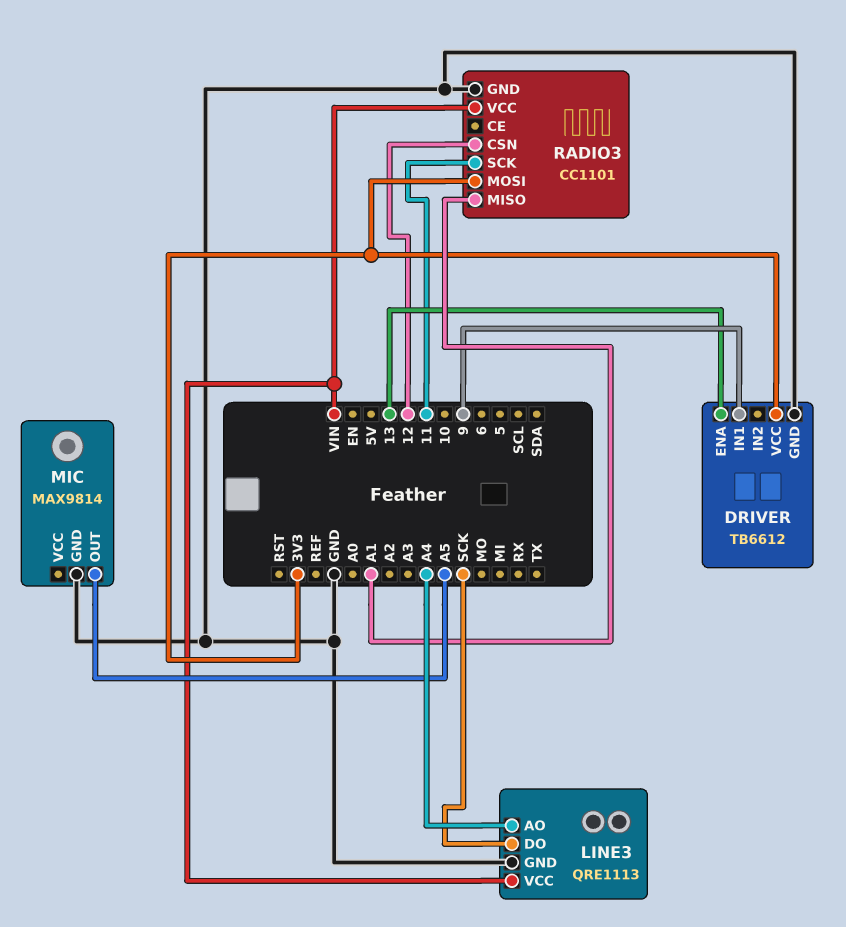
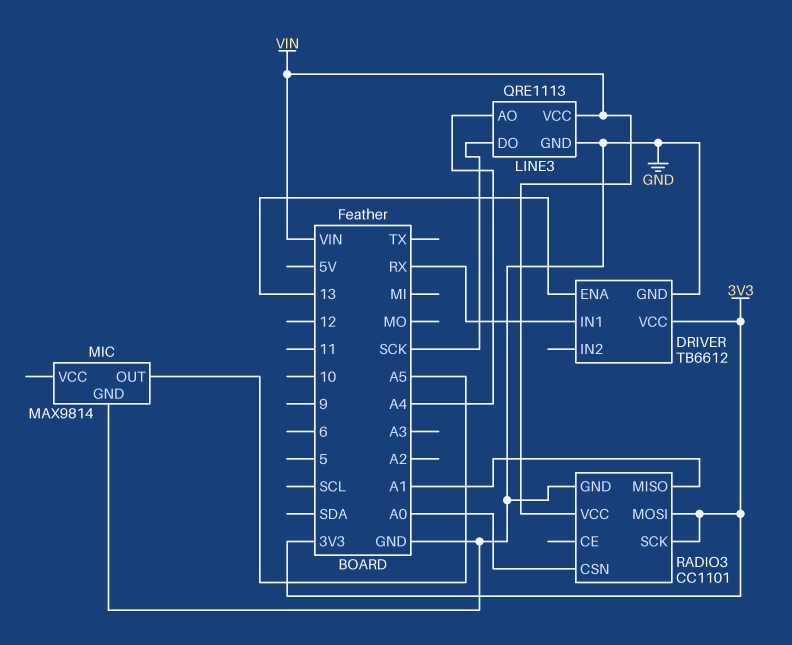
DRIVER pin IN1: 9 -> RX
RADIO3 pin CSN: 12 -> A0
RADIO3 pin SCK: 11 -> 3V3

